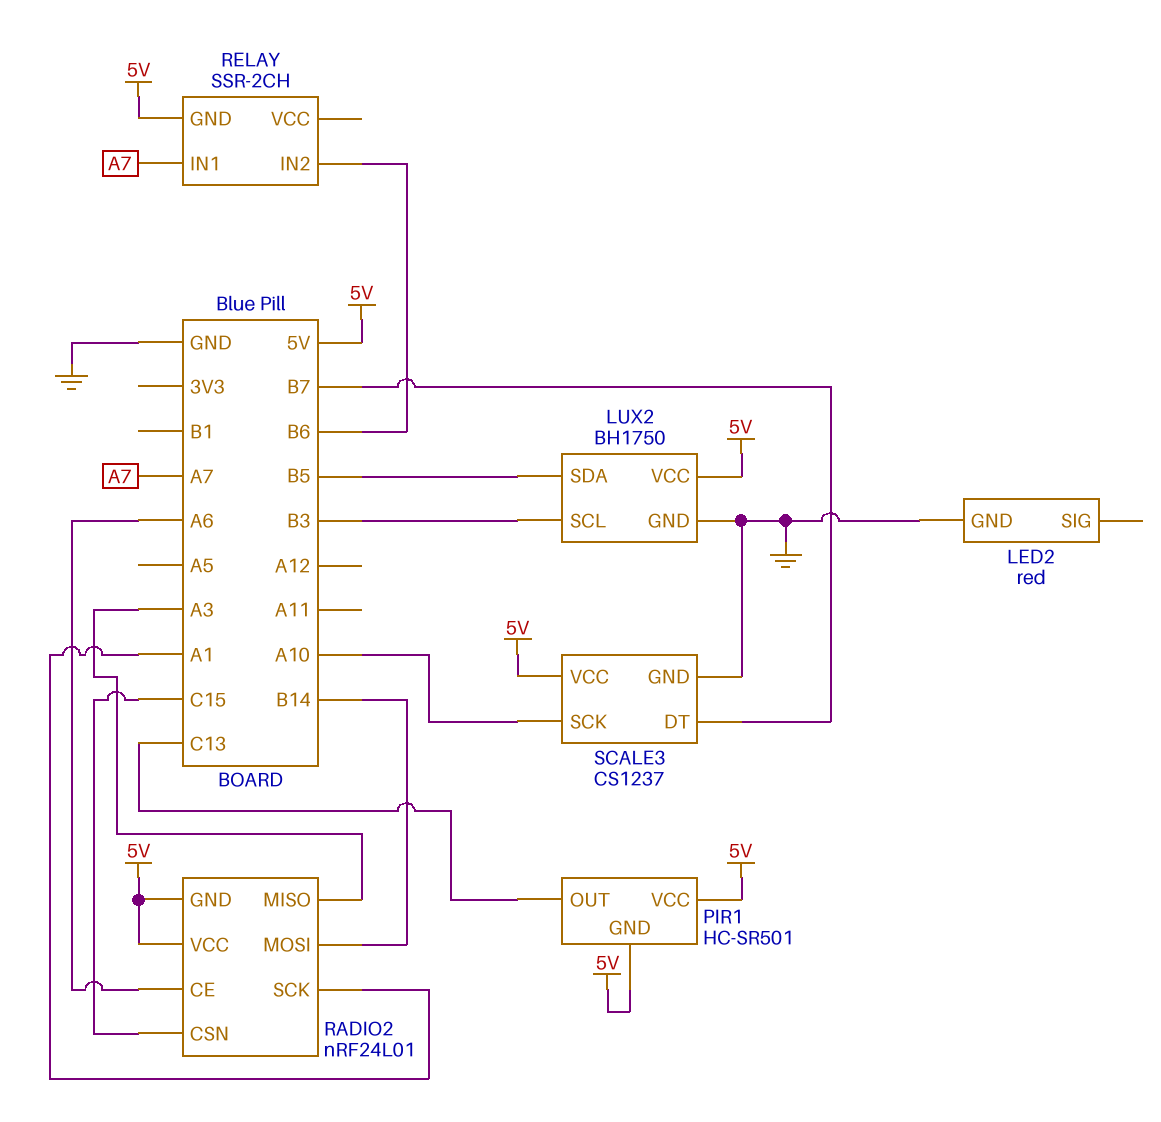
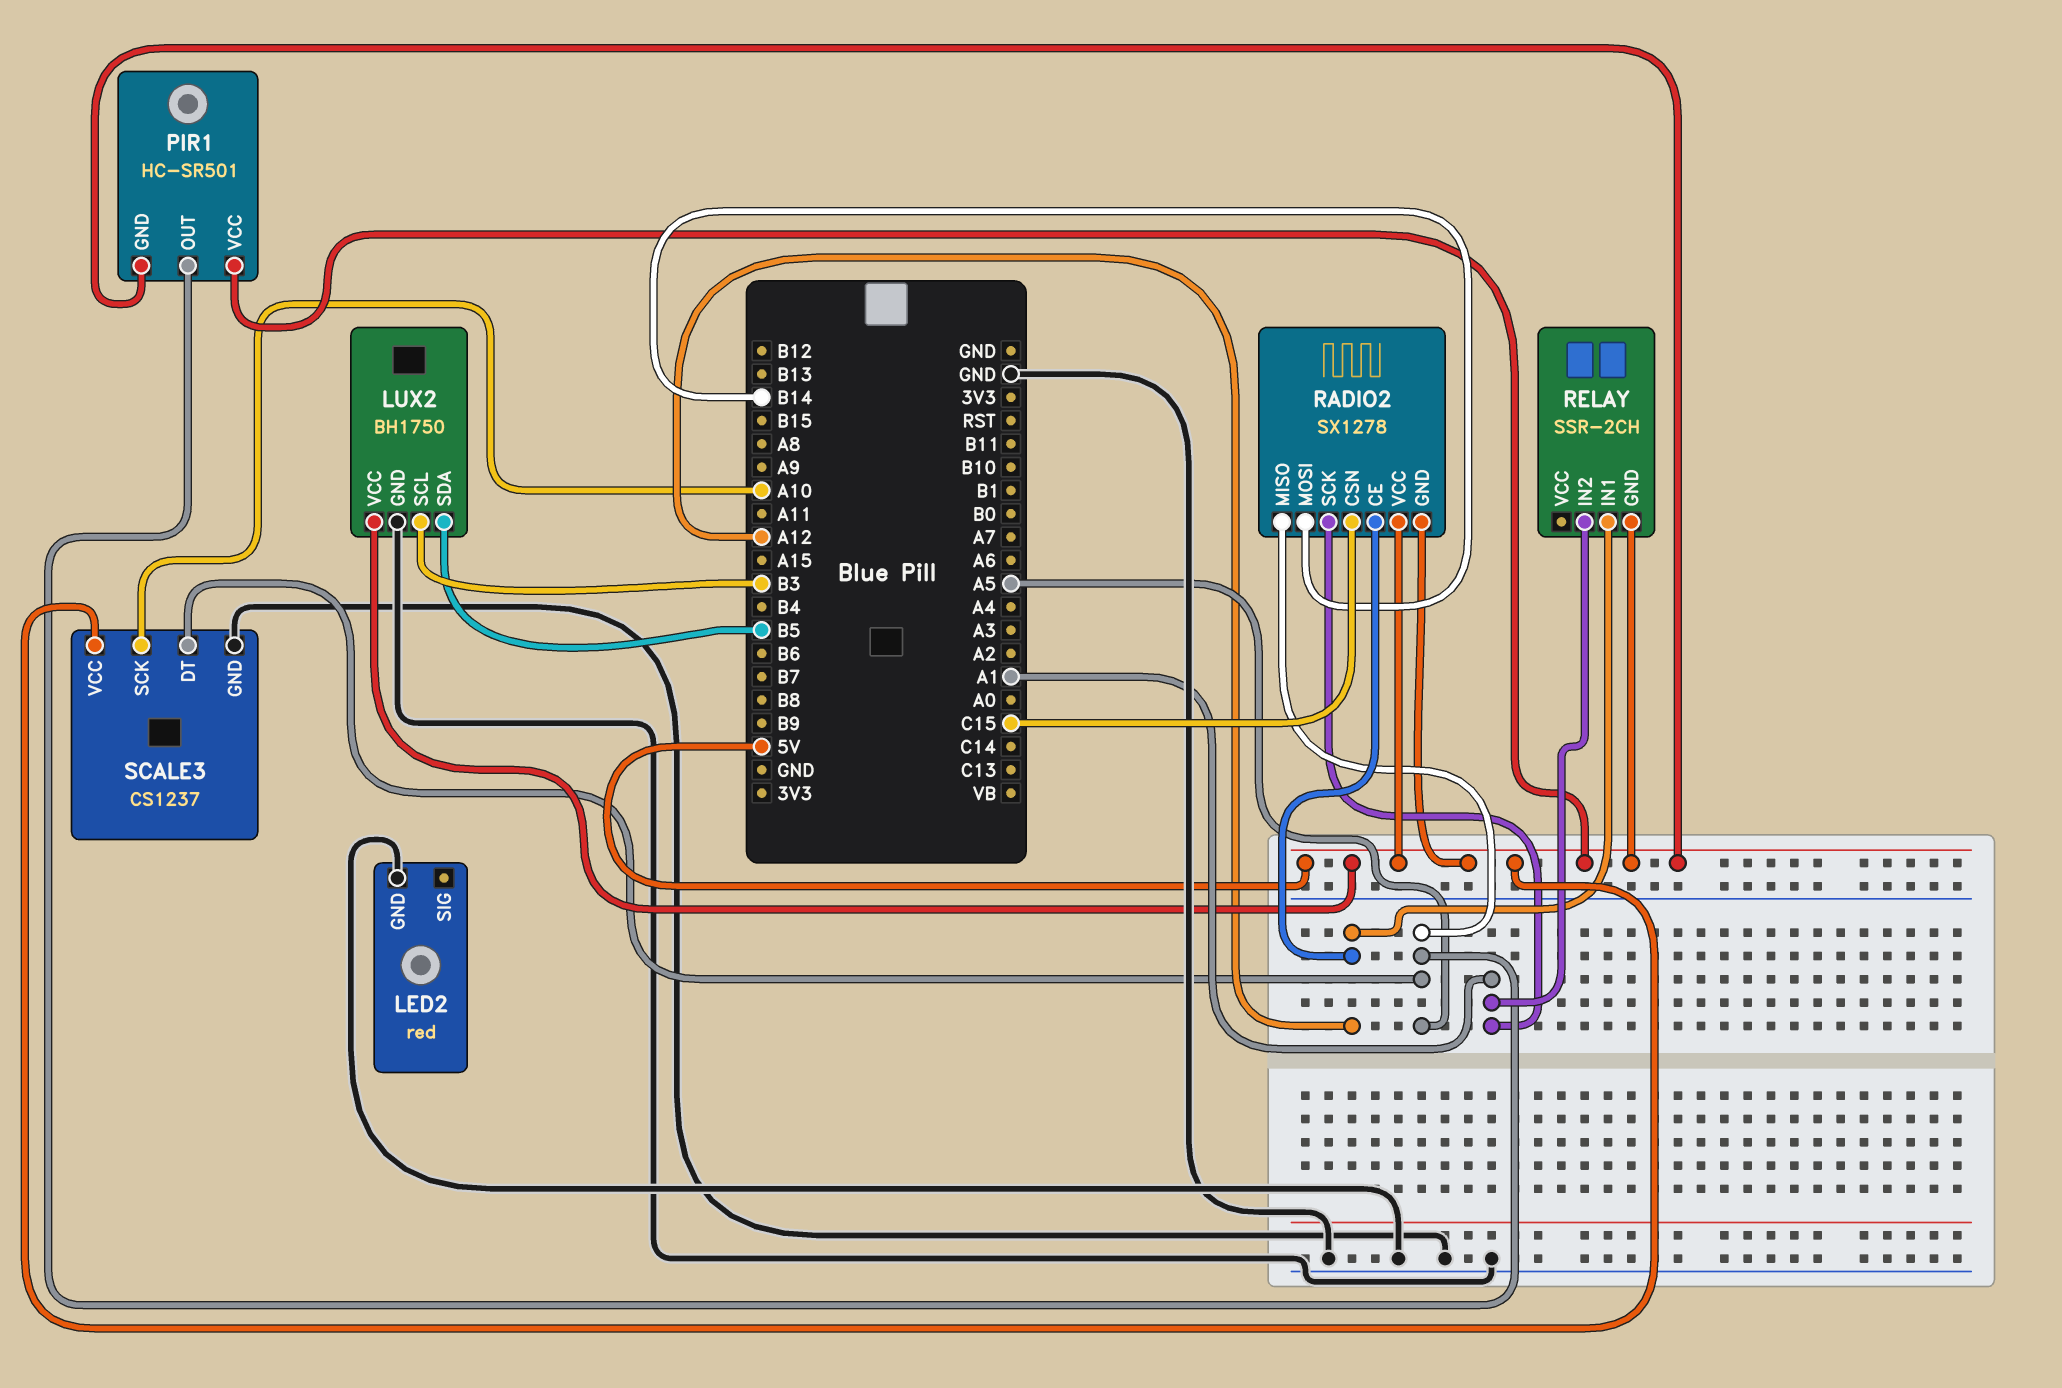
PIR1 pin OUT: C13 -> A5
RADIO2: nRF24L01 -> SX1278
RADIO2 pin CE: A6 -> A12
RADIO2 pin MISO: A3 -> A5
RELAY pin IN1: A7 -> A12
RELAY pin IN2: B6 -> A1
SCALE3 pin DT: B7 -> A5

